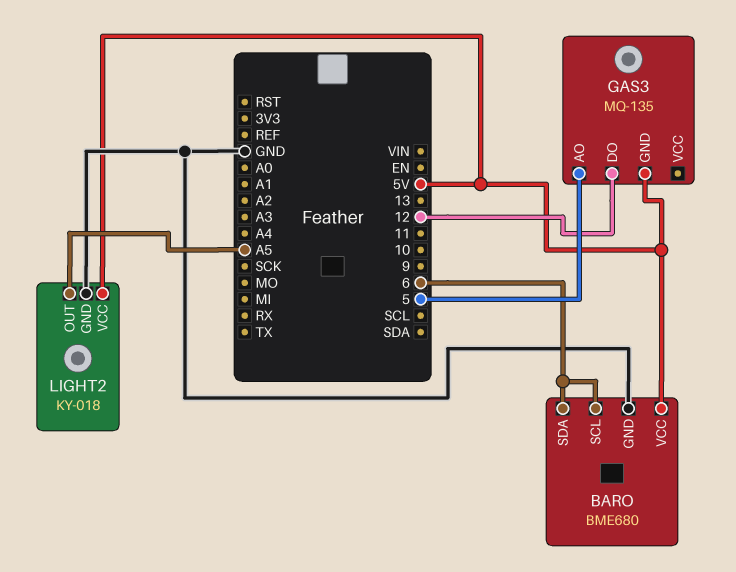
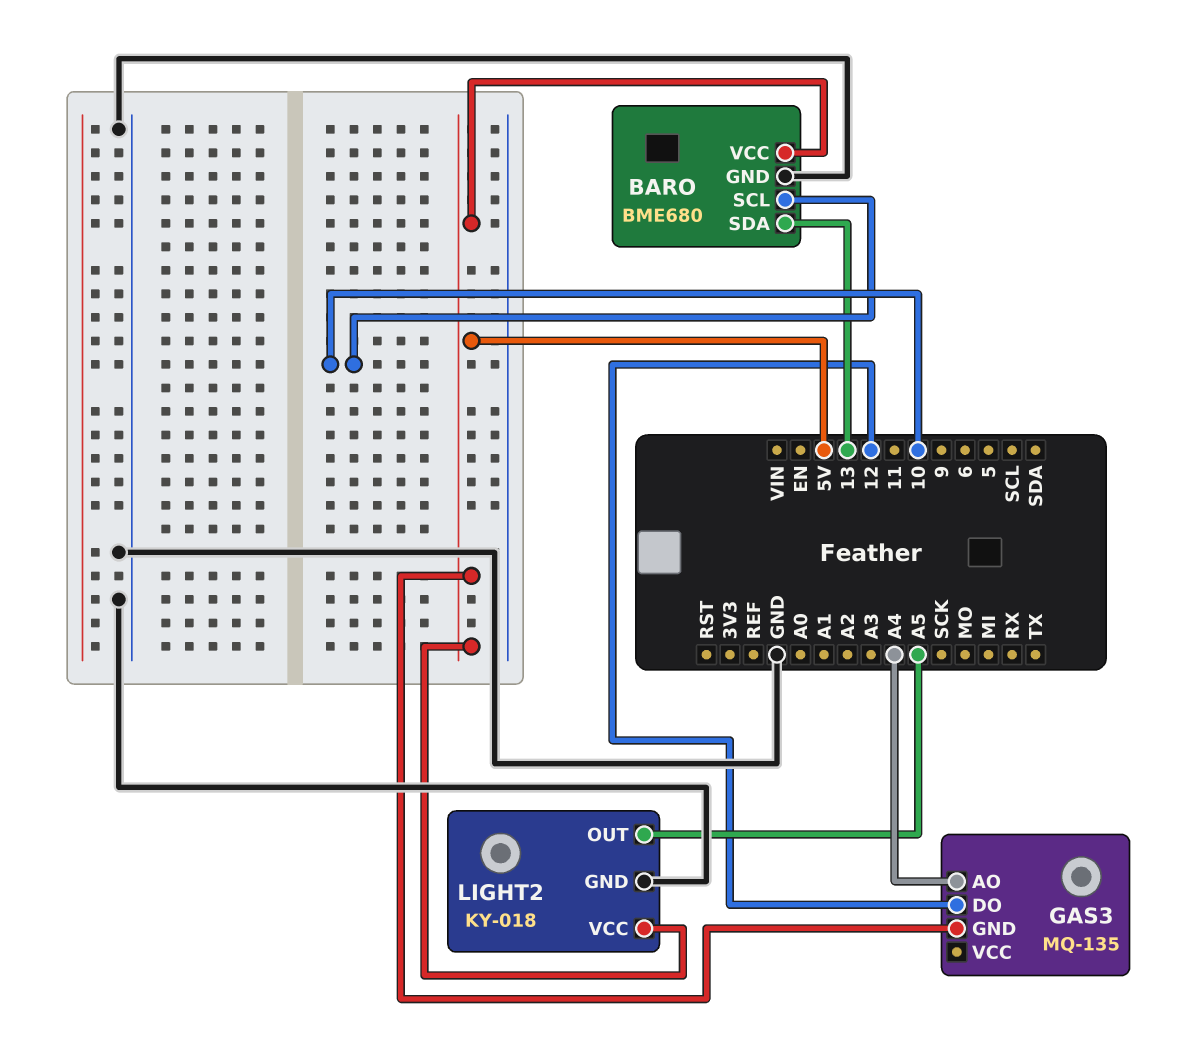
BARO pin SCL: 6 -> 10
BARO pin SDA: 6 -> 13
GAS3 pin AO: 5 -> A4

